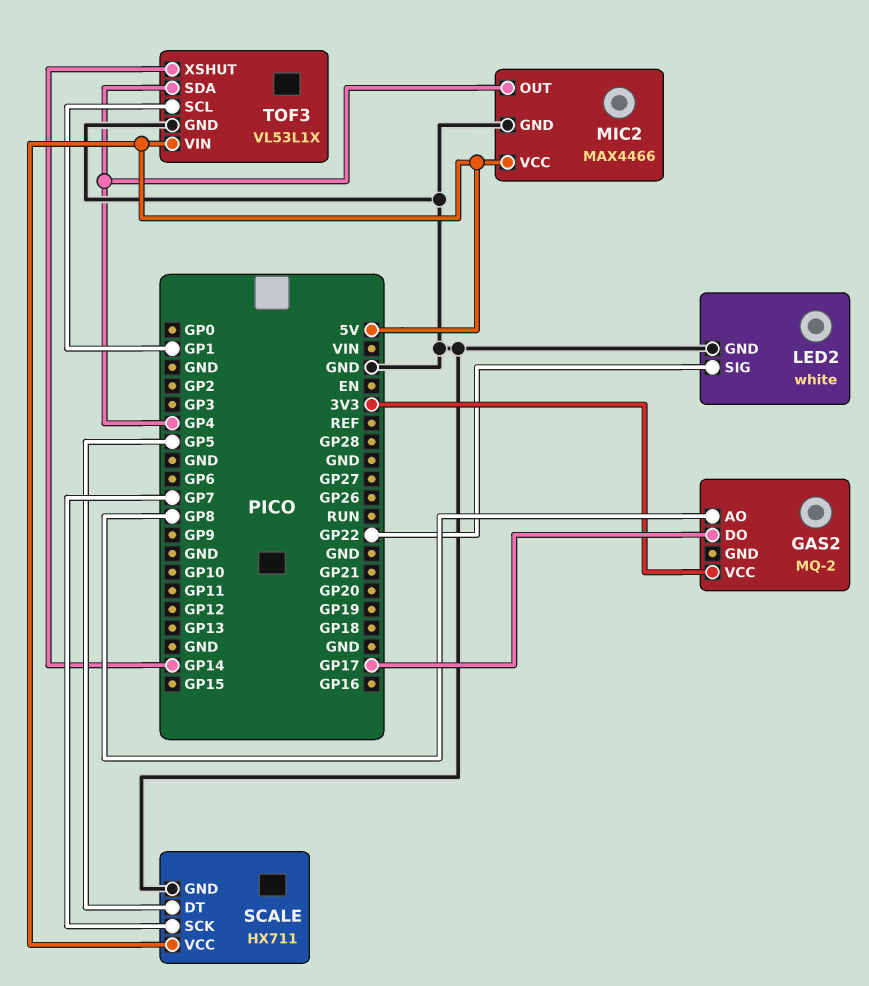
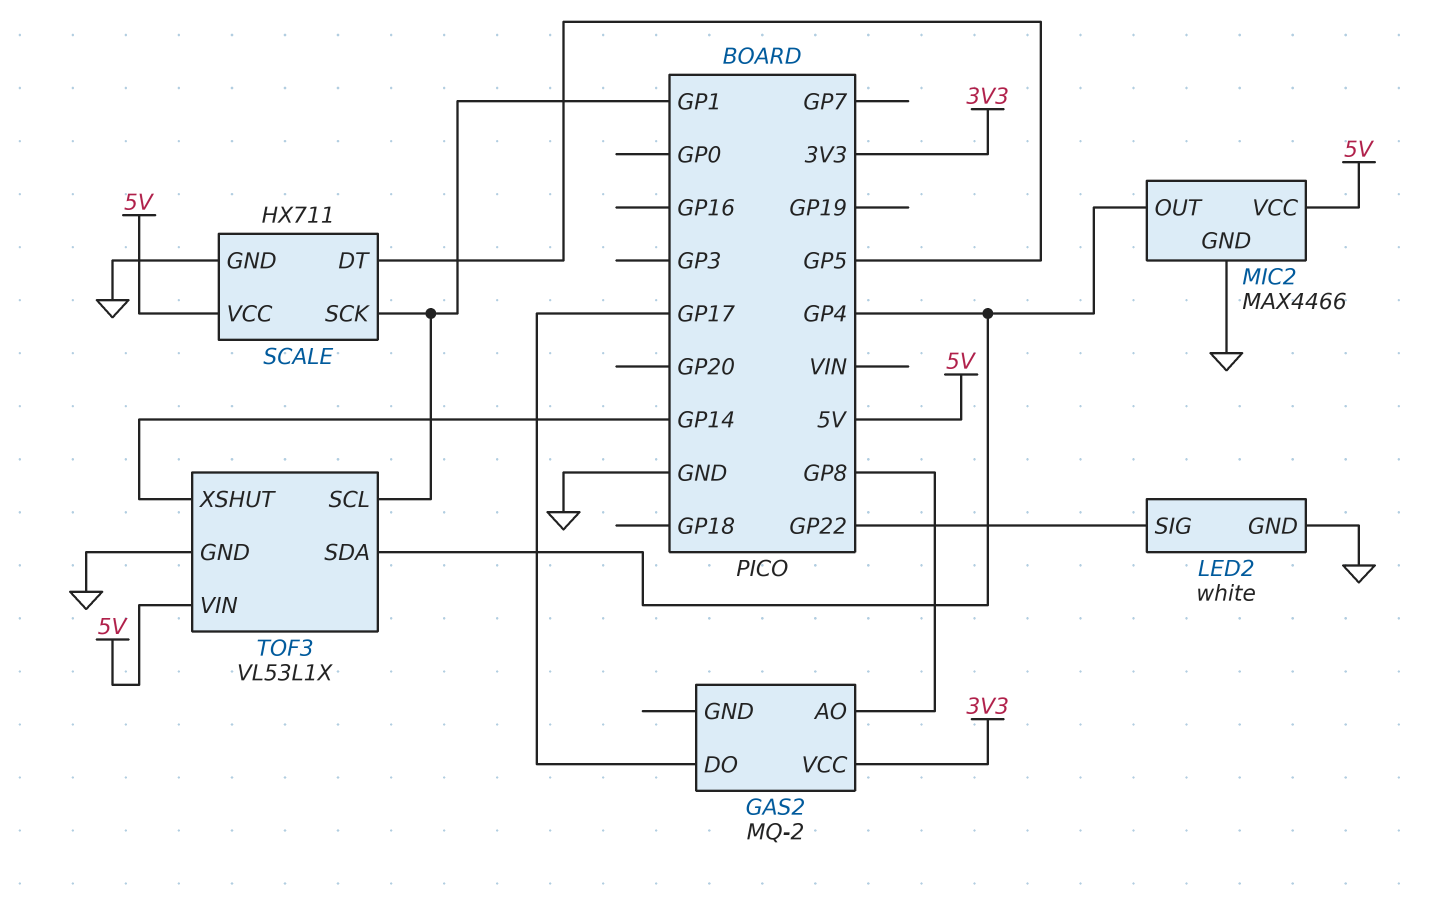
SCALE pin SCK: GP7 -> GP1

